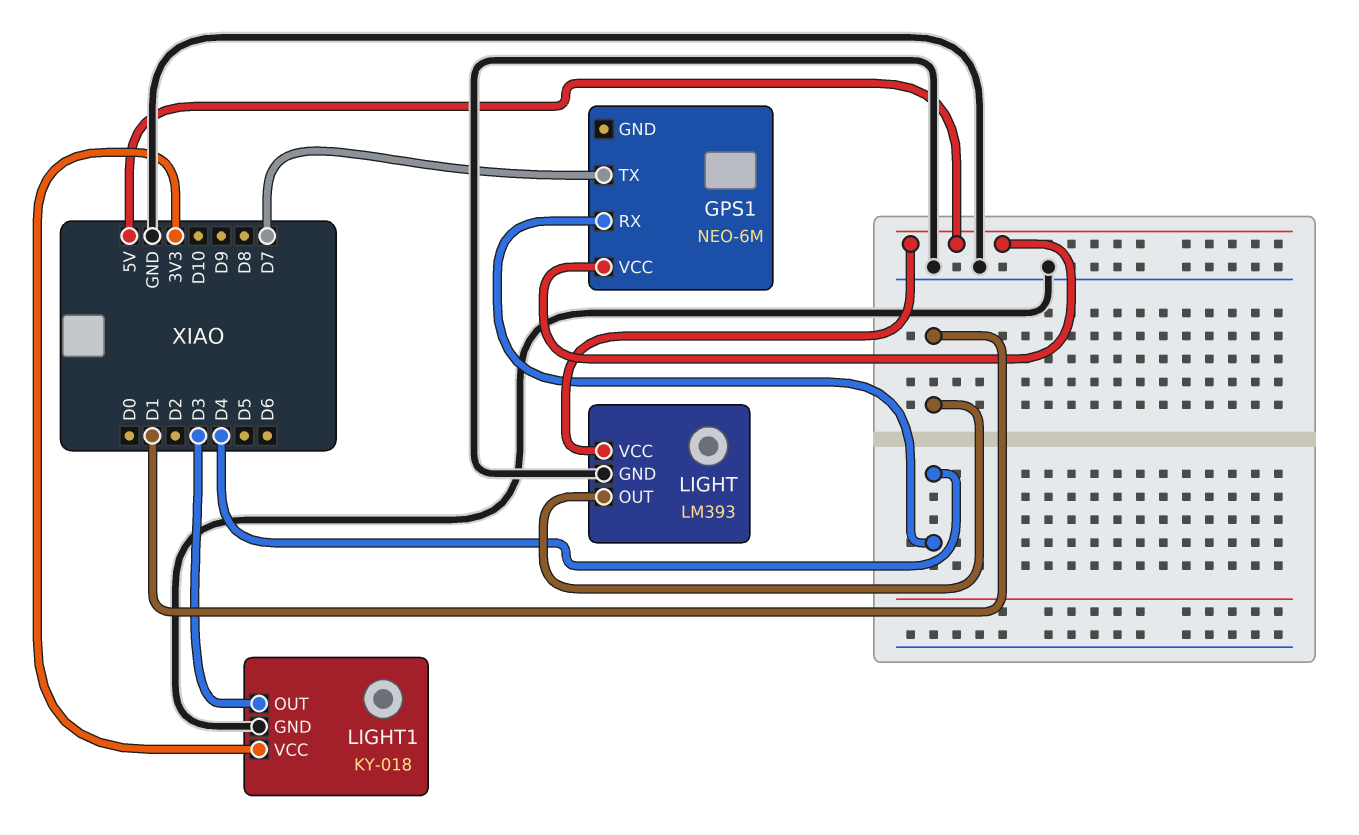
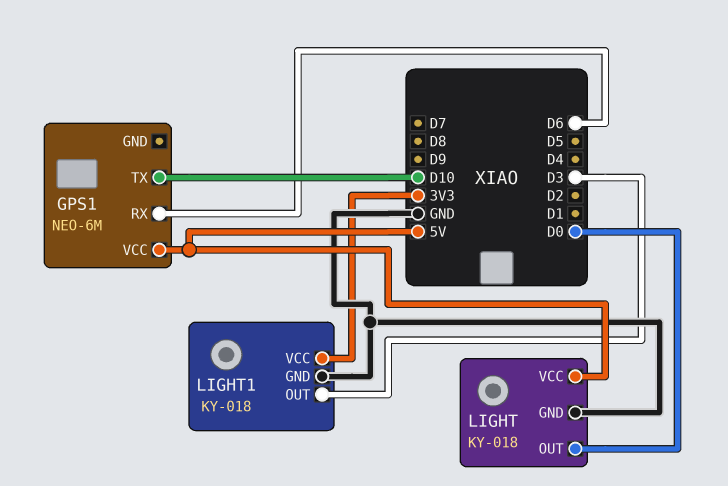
GPS1 pin RX: D4 -> D6
GPS1 pin TX: D7 -> D10
LIGHT: LM393 -> KY-018
LIGHT pin OUT: D1 -> D0

